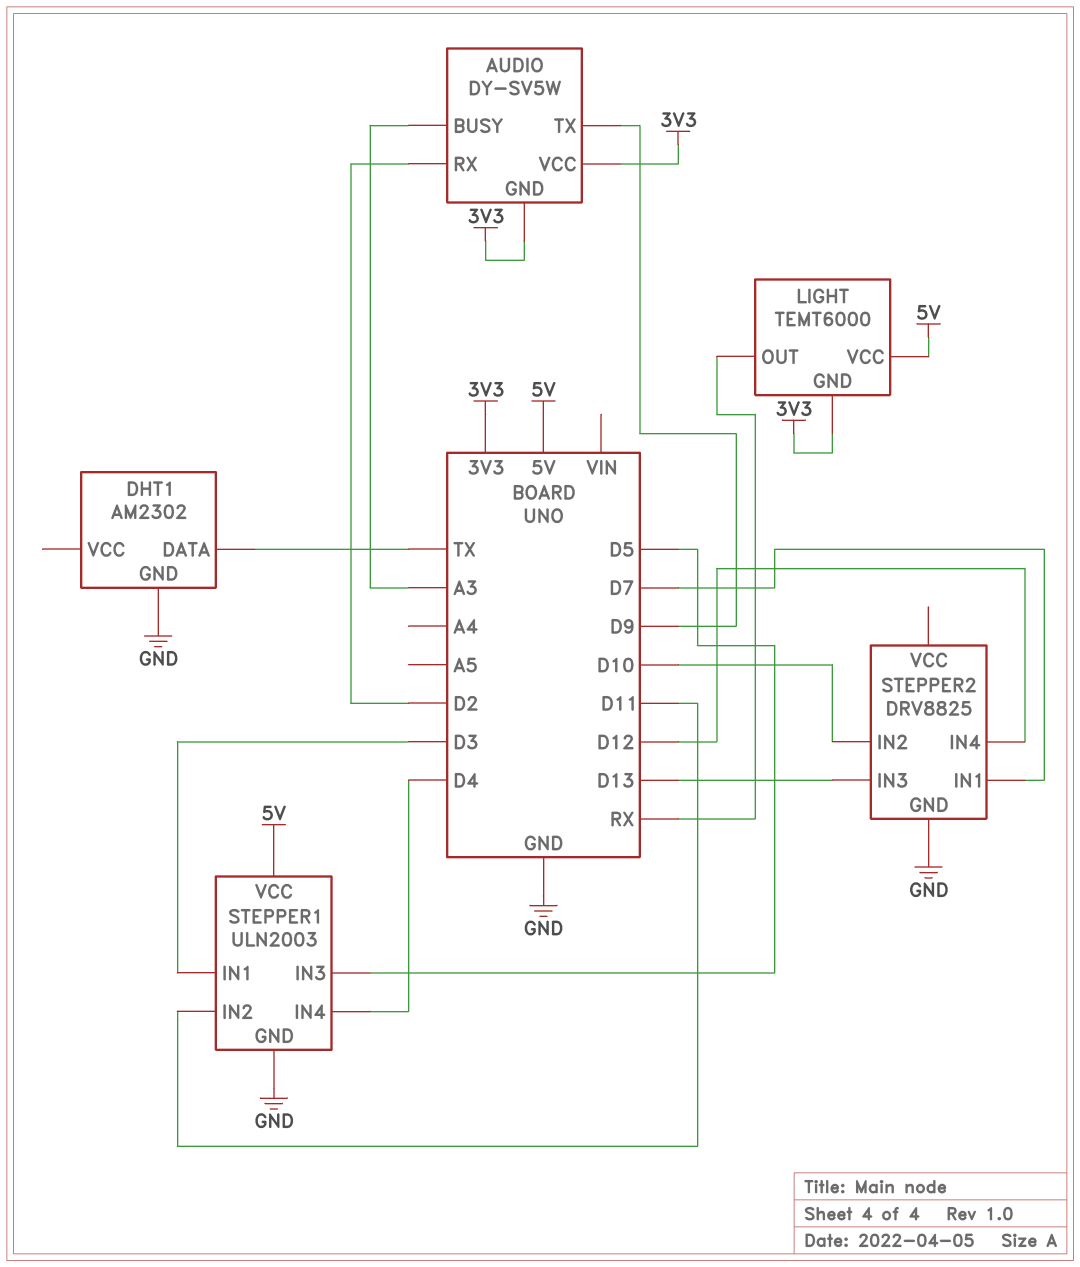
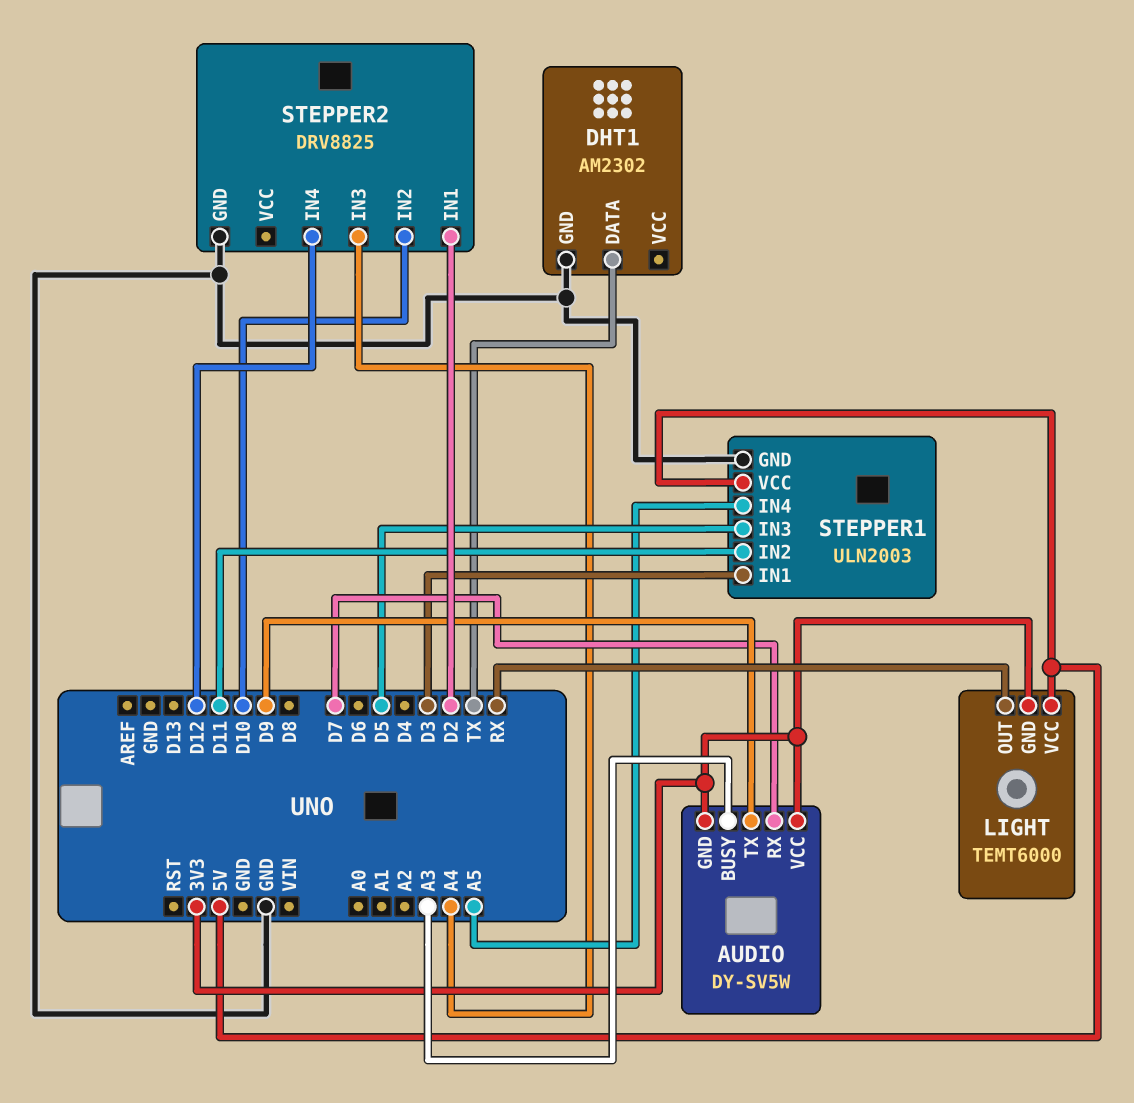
AUDIO pin RX: D2 -> D7
STEPPER1 pin IN4: D4 -> A5
STEPPER2 pin IN1: D7 -> D2
STEPPER2 pin IN3: D13 -> A4

